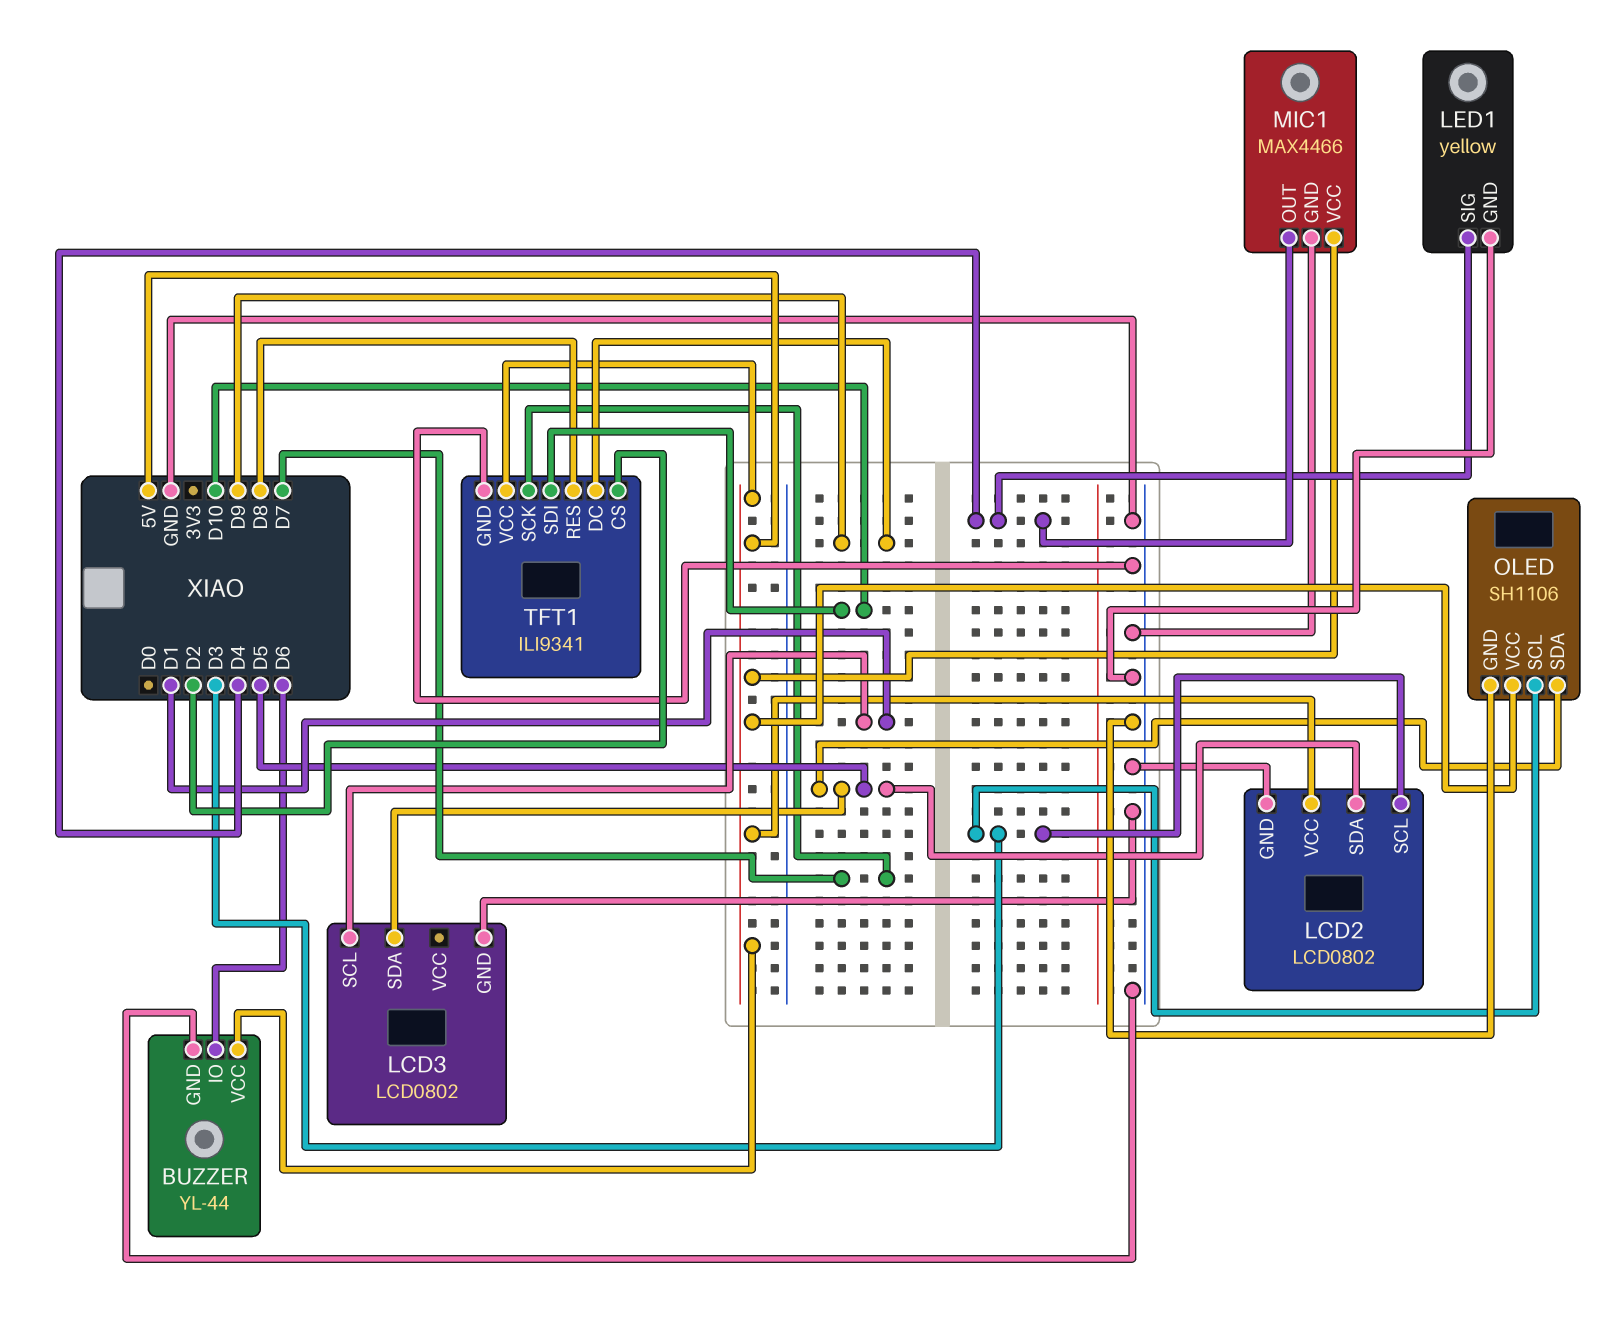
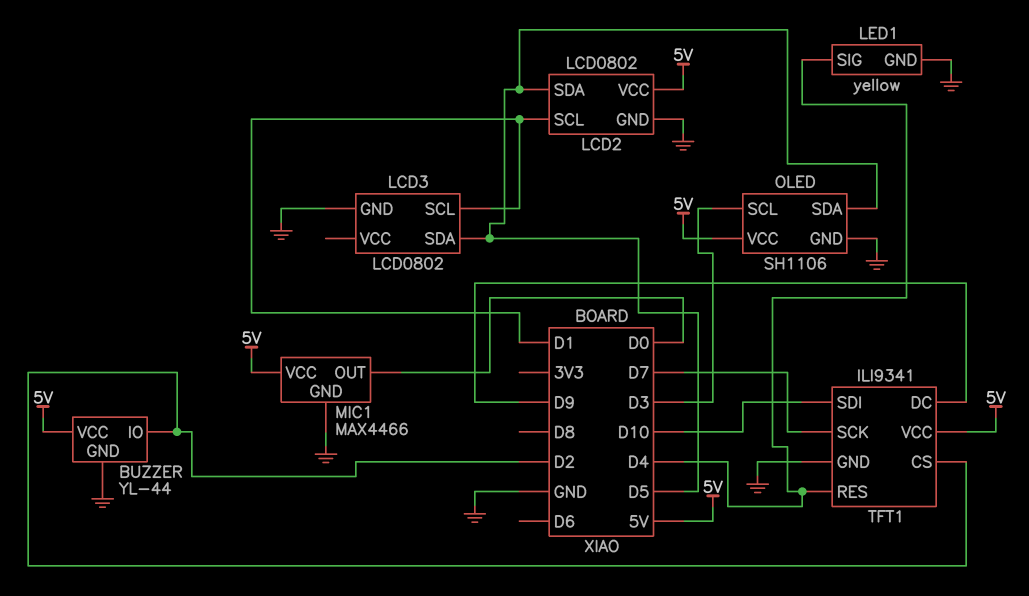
BUZZER pin IO: D6 -> D2
LCD2 pin SCL: D3 -> D1
MIC1 pin OUT: D4 -> D0
TFT1 pin RES: D8 -> D4

